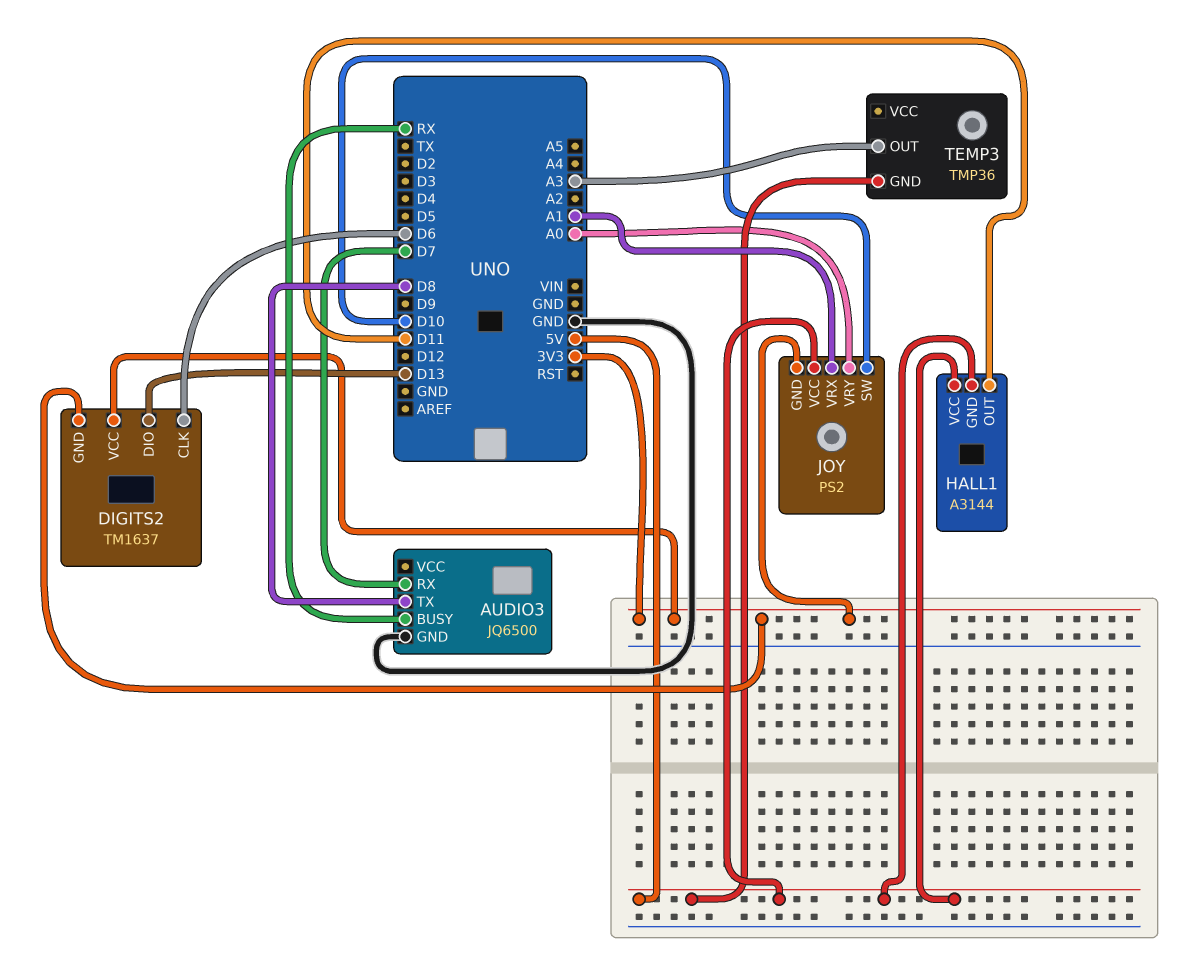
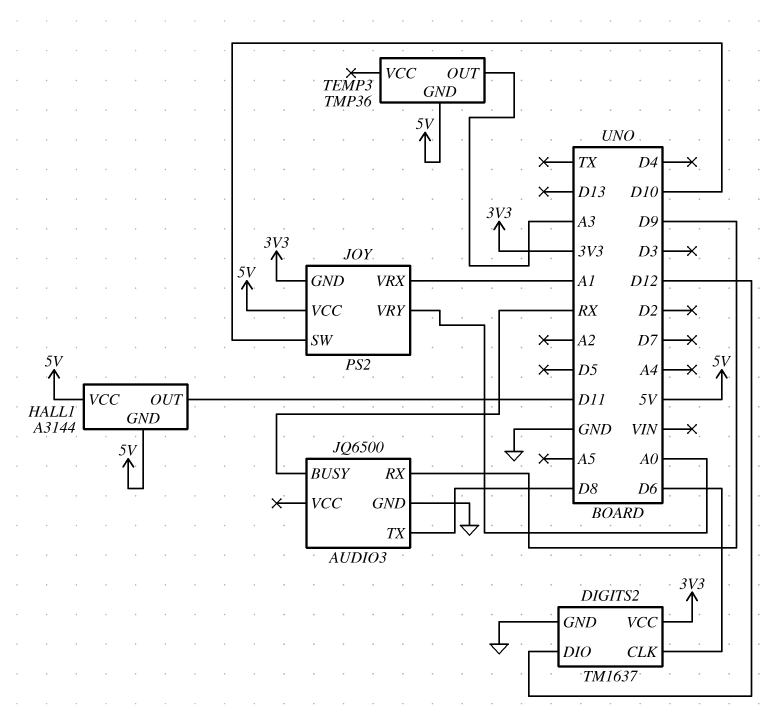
AUDIO3 pin RX: D7 -> D9
DIGITS2 pin DIO: D13 -> D12
DIGITS2 pin GND: 3V3 -> GND

